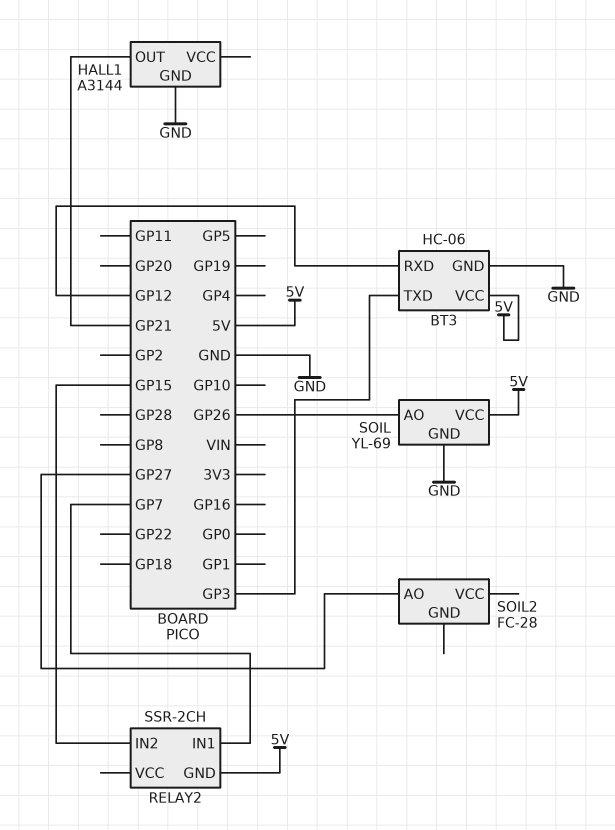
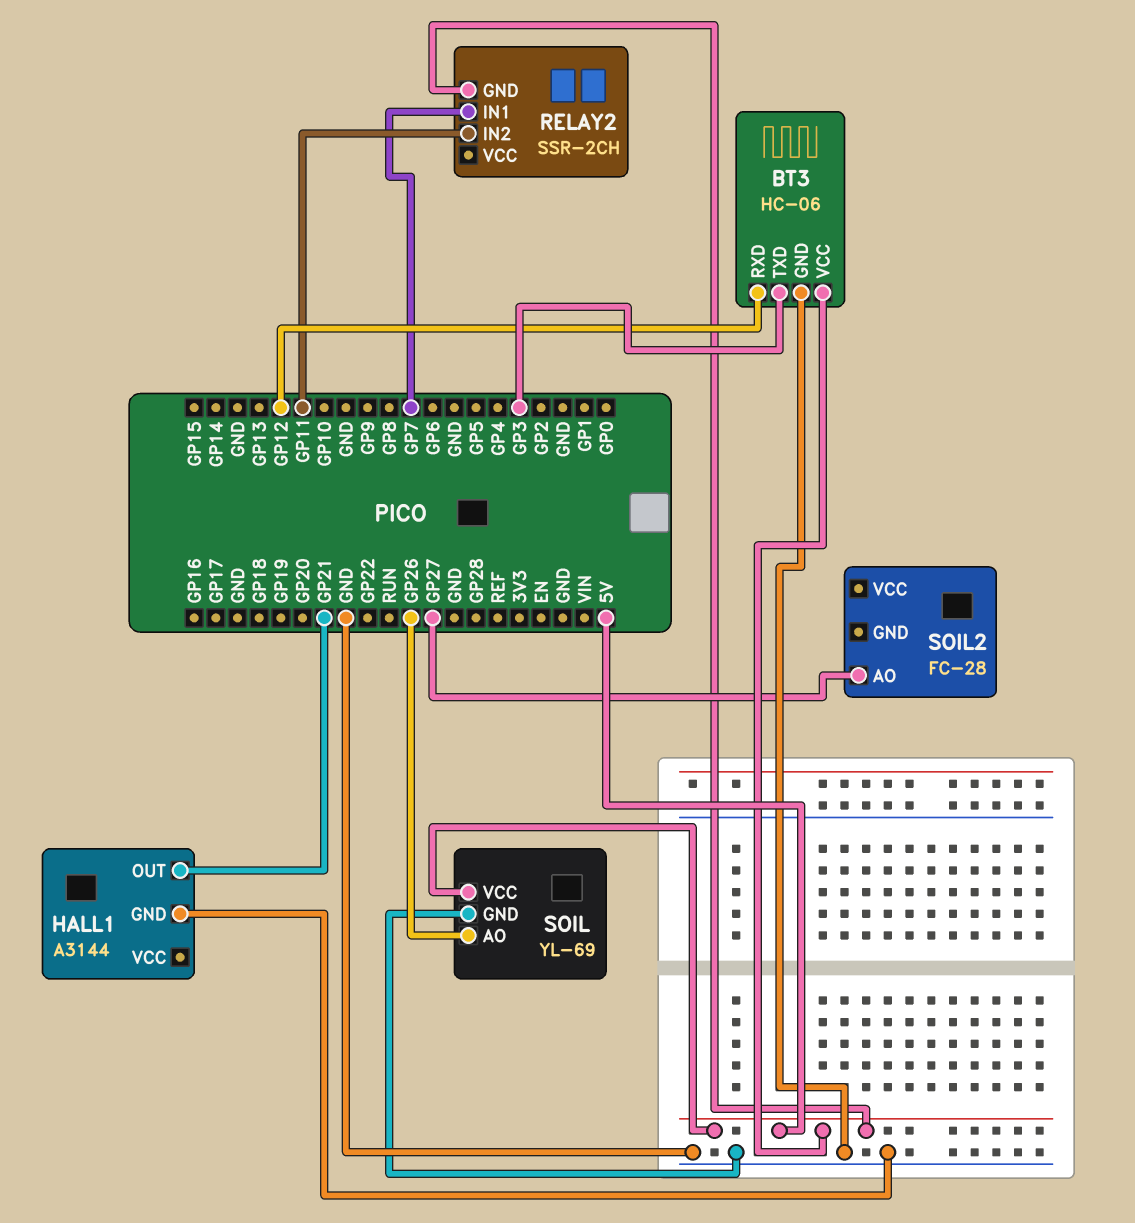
RELAY2 pin IN2: GP15 -> GP11

